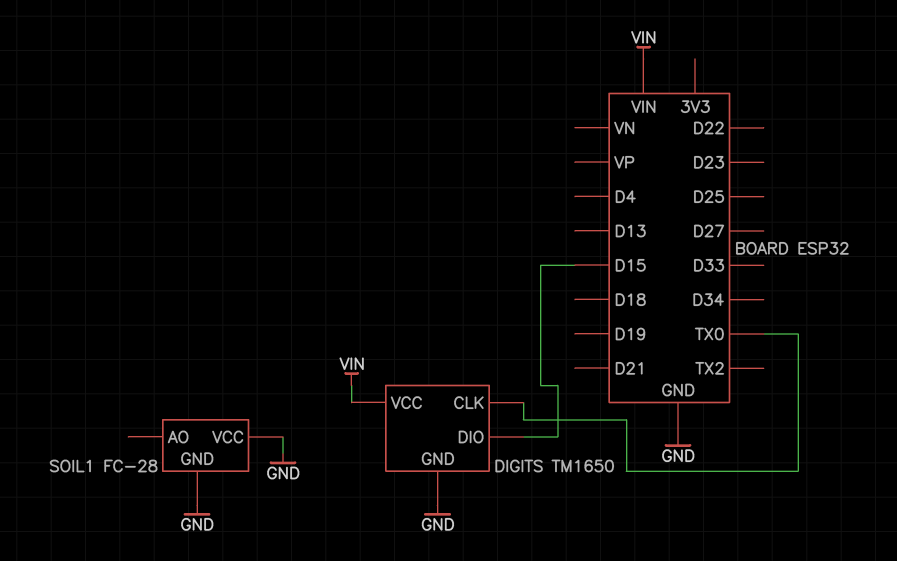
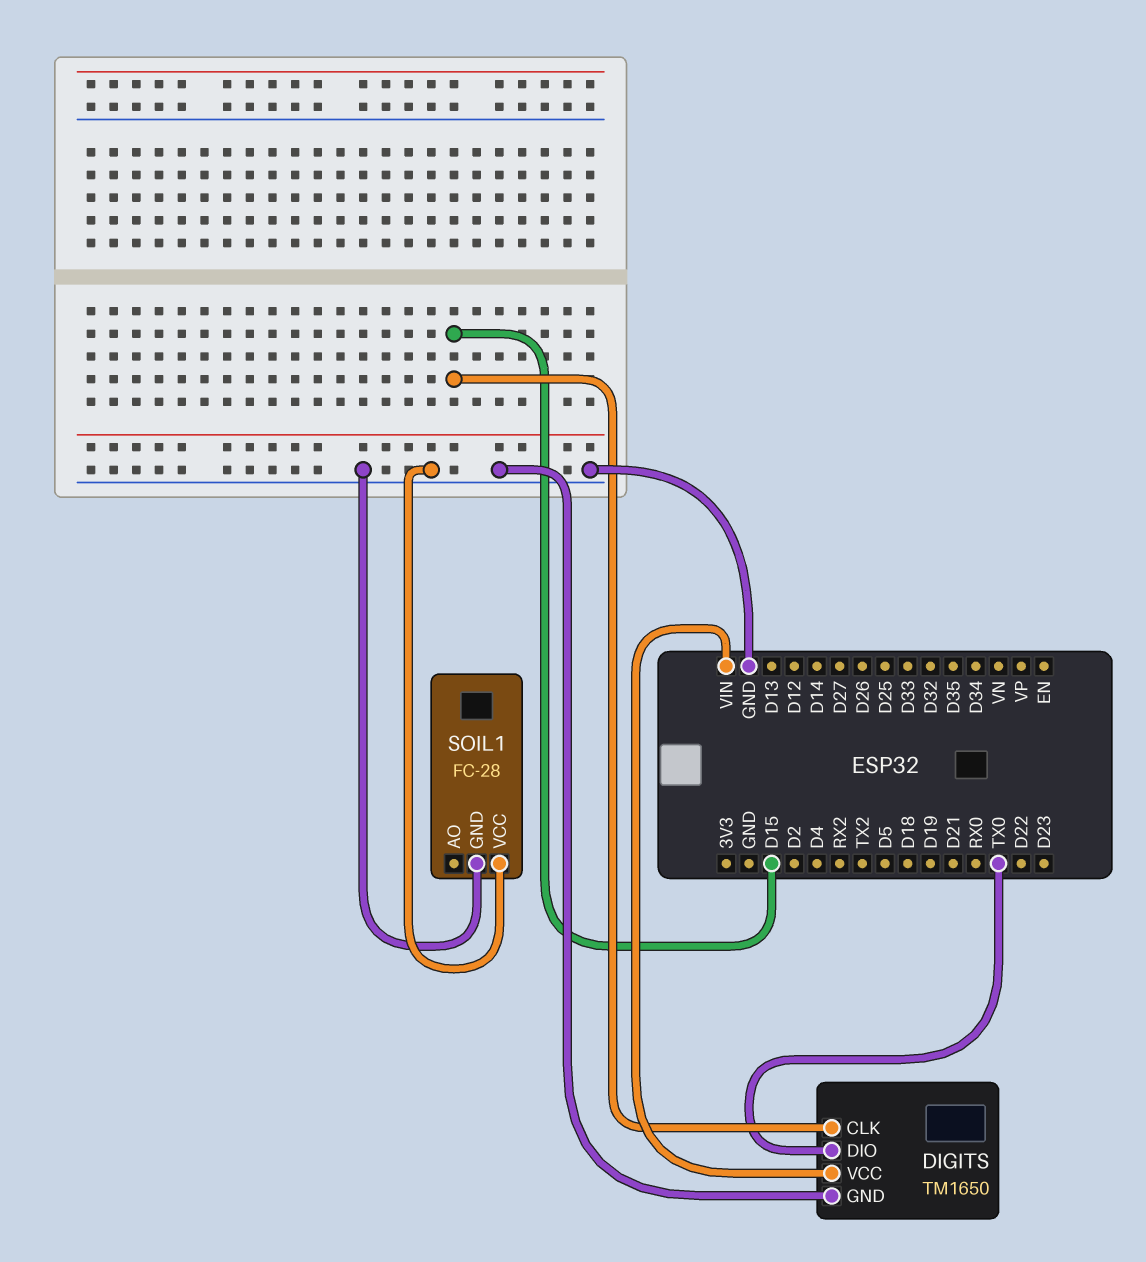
DIGITS pin CLK: TX0 -> D15
DIGITS pin DIO: D15 -> TX0

